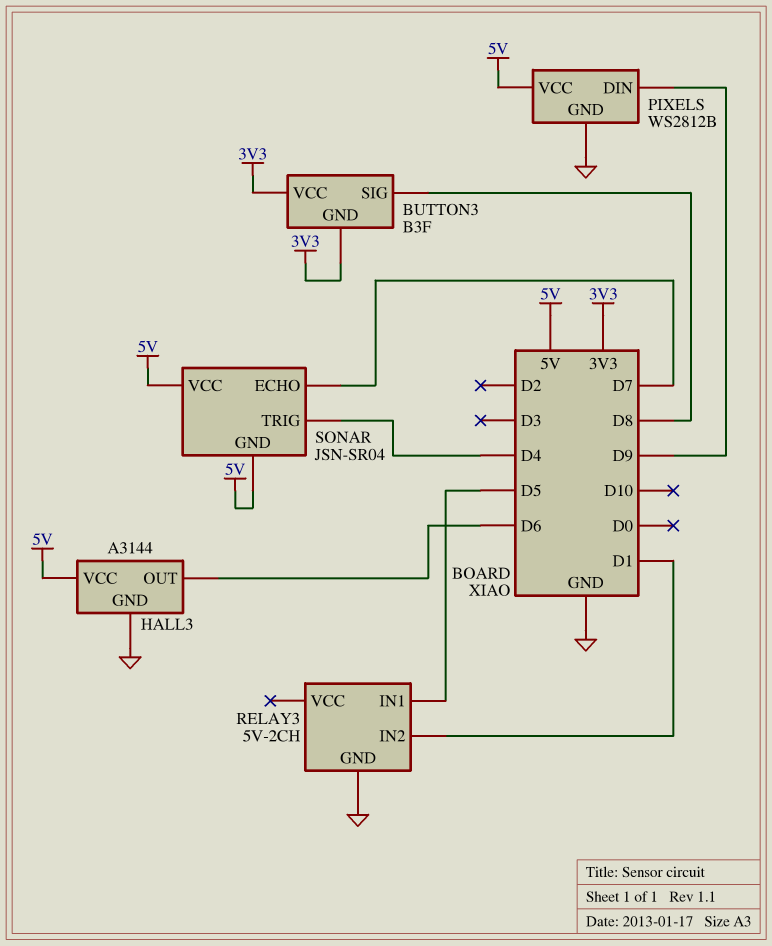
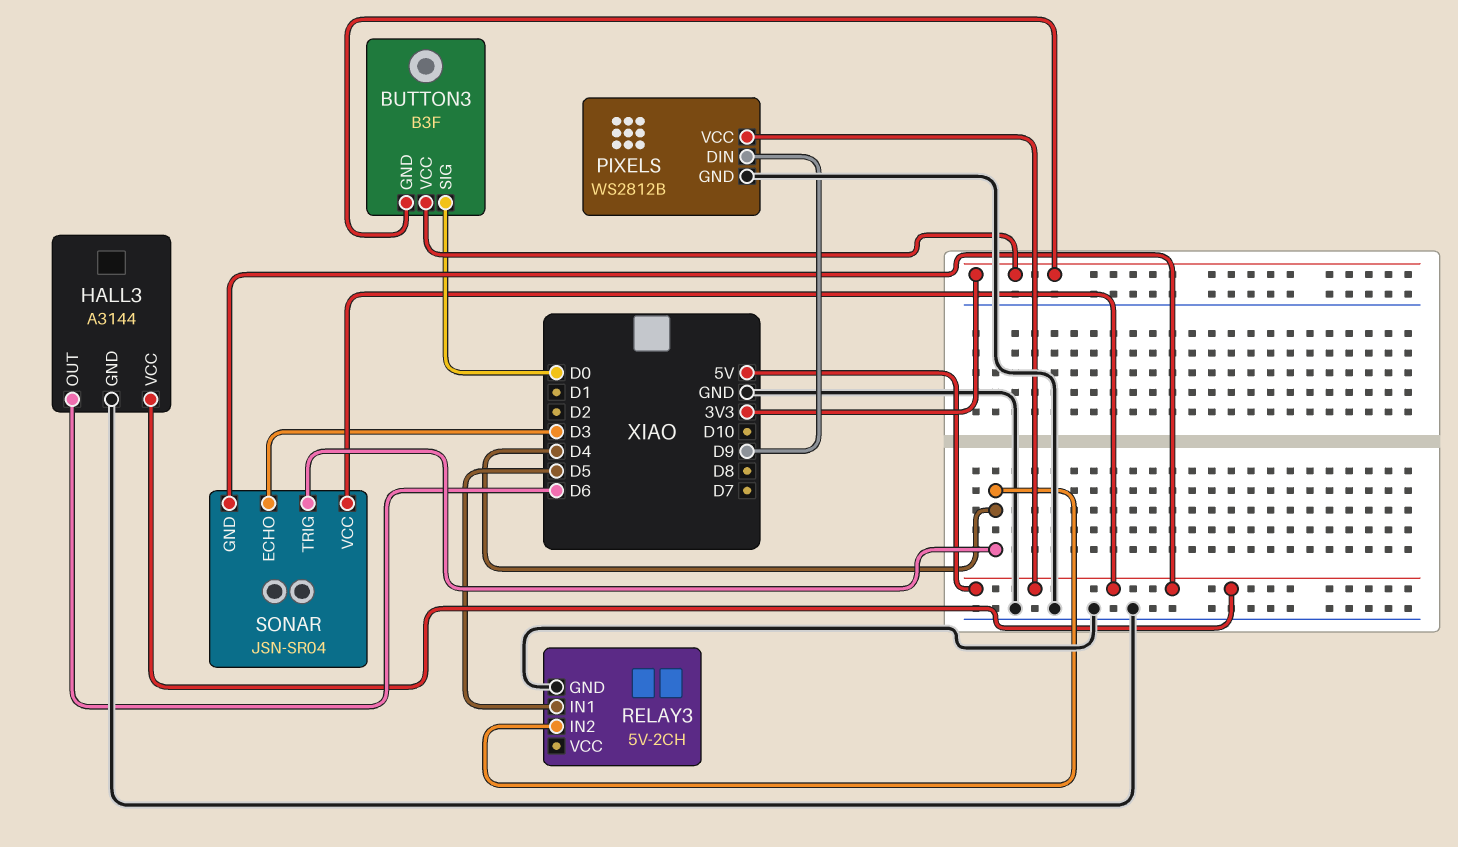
BUTTON3 pin SIG: D8 -> D0
RELAY3 pin IN2: D1 -> D4
SONAR pin ECHO: D7 -> D3

